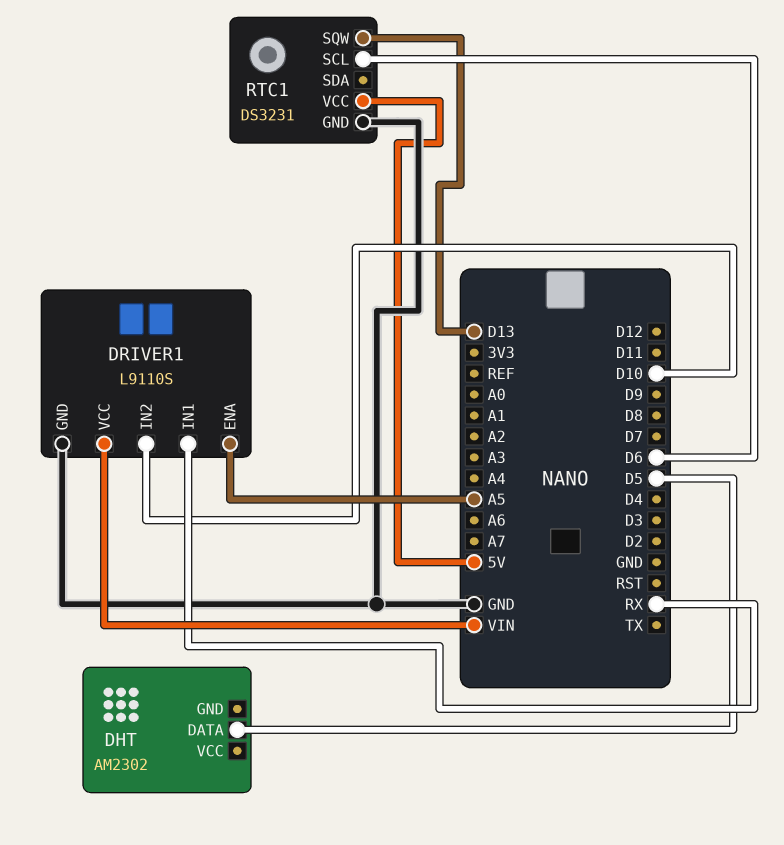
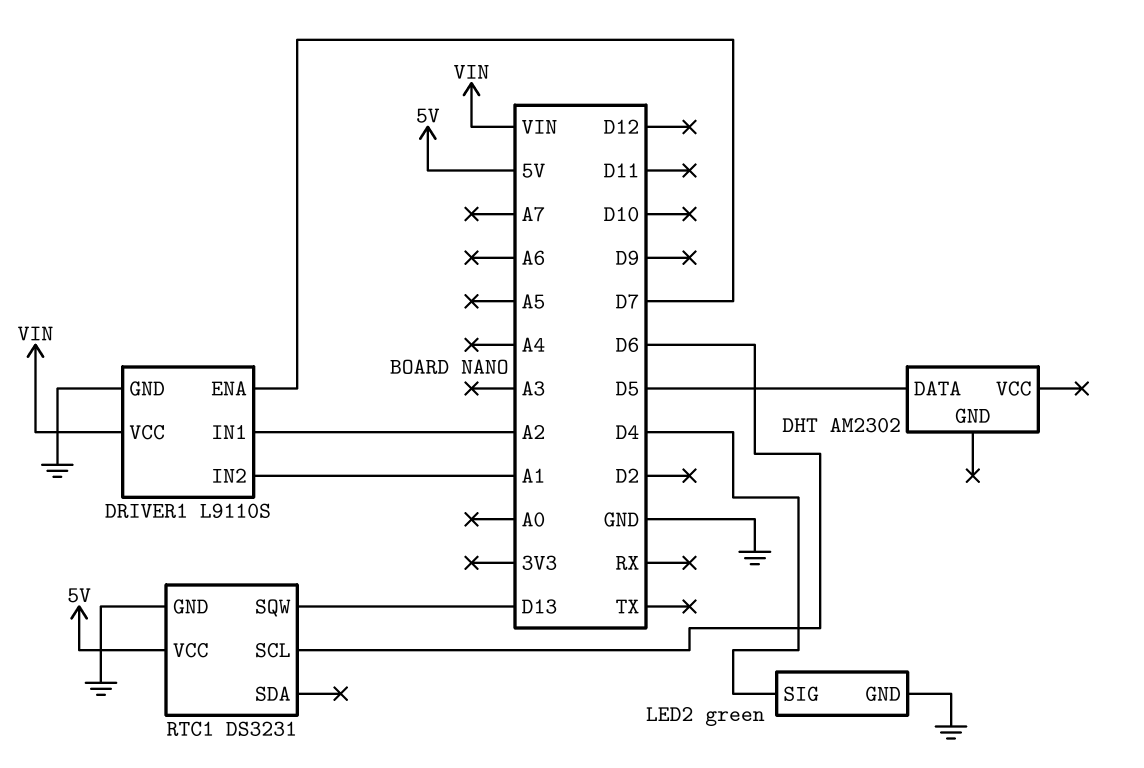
DRIVER1 pin ENA: A5 -> D7
DRIVER1 pin IN1: RX -> A2
DRIVER1 pin IN2: D10 -> A1
LED2: none -> green
LED2 pin GND: none -> GND
LED2 pin SIG: none -> D4

